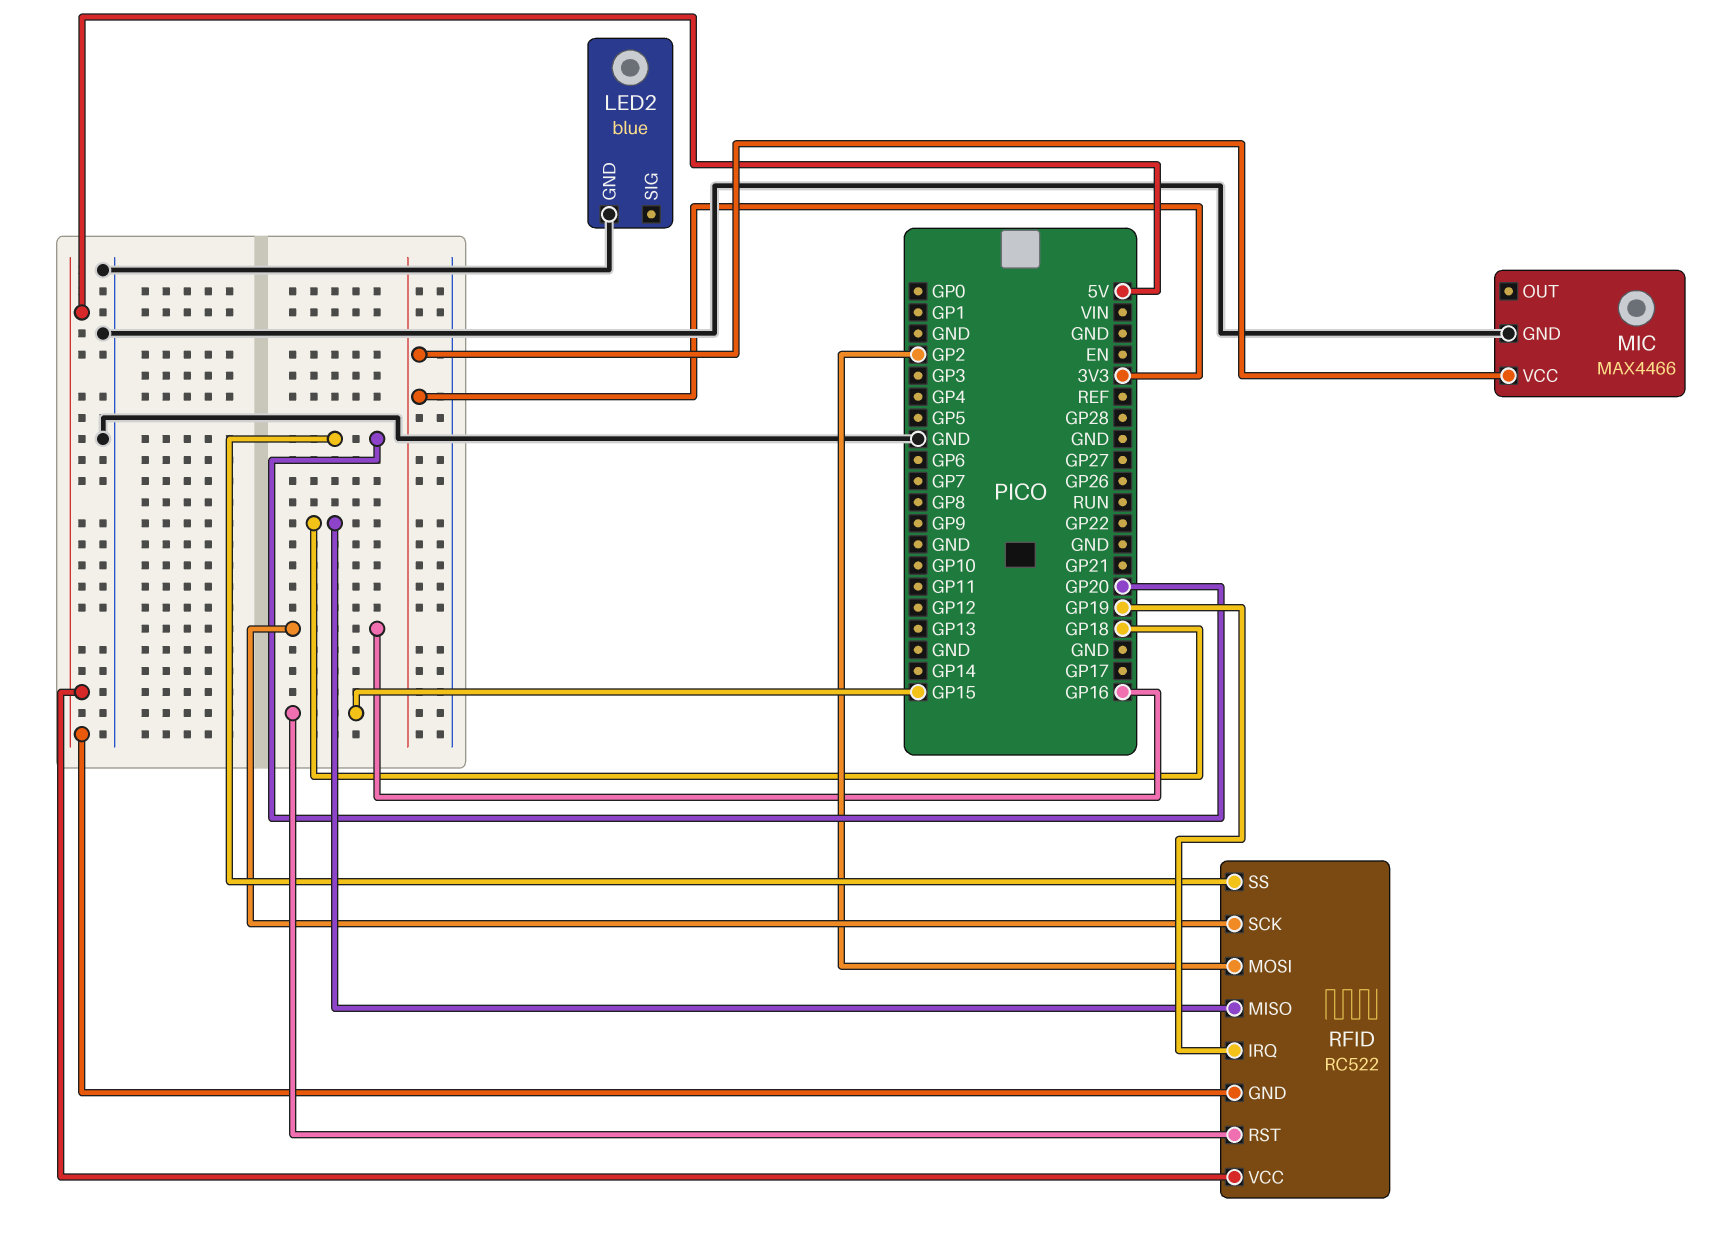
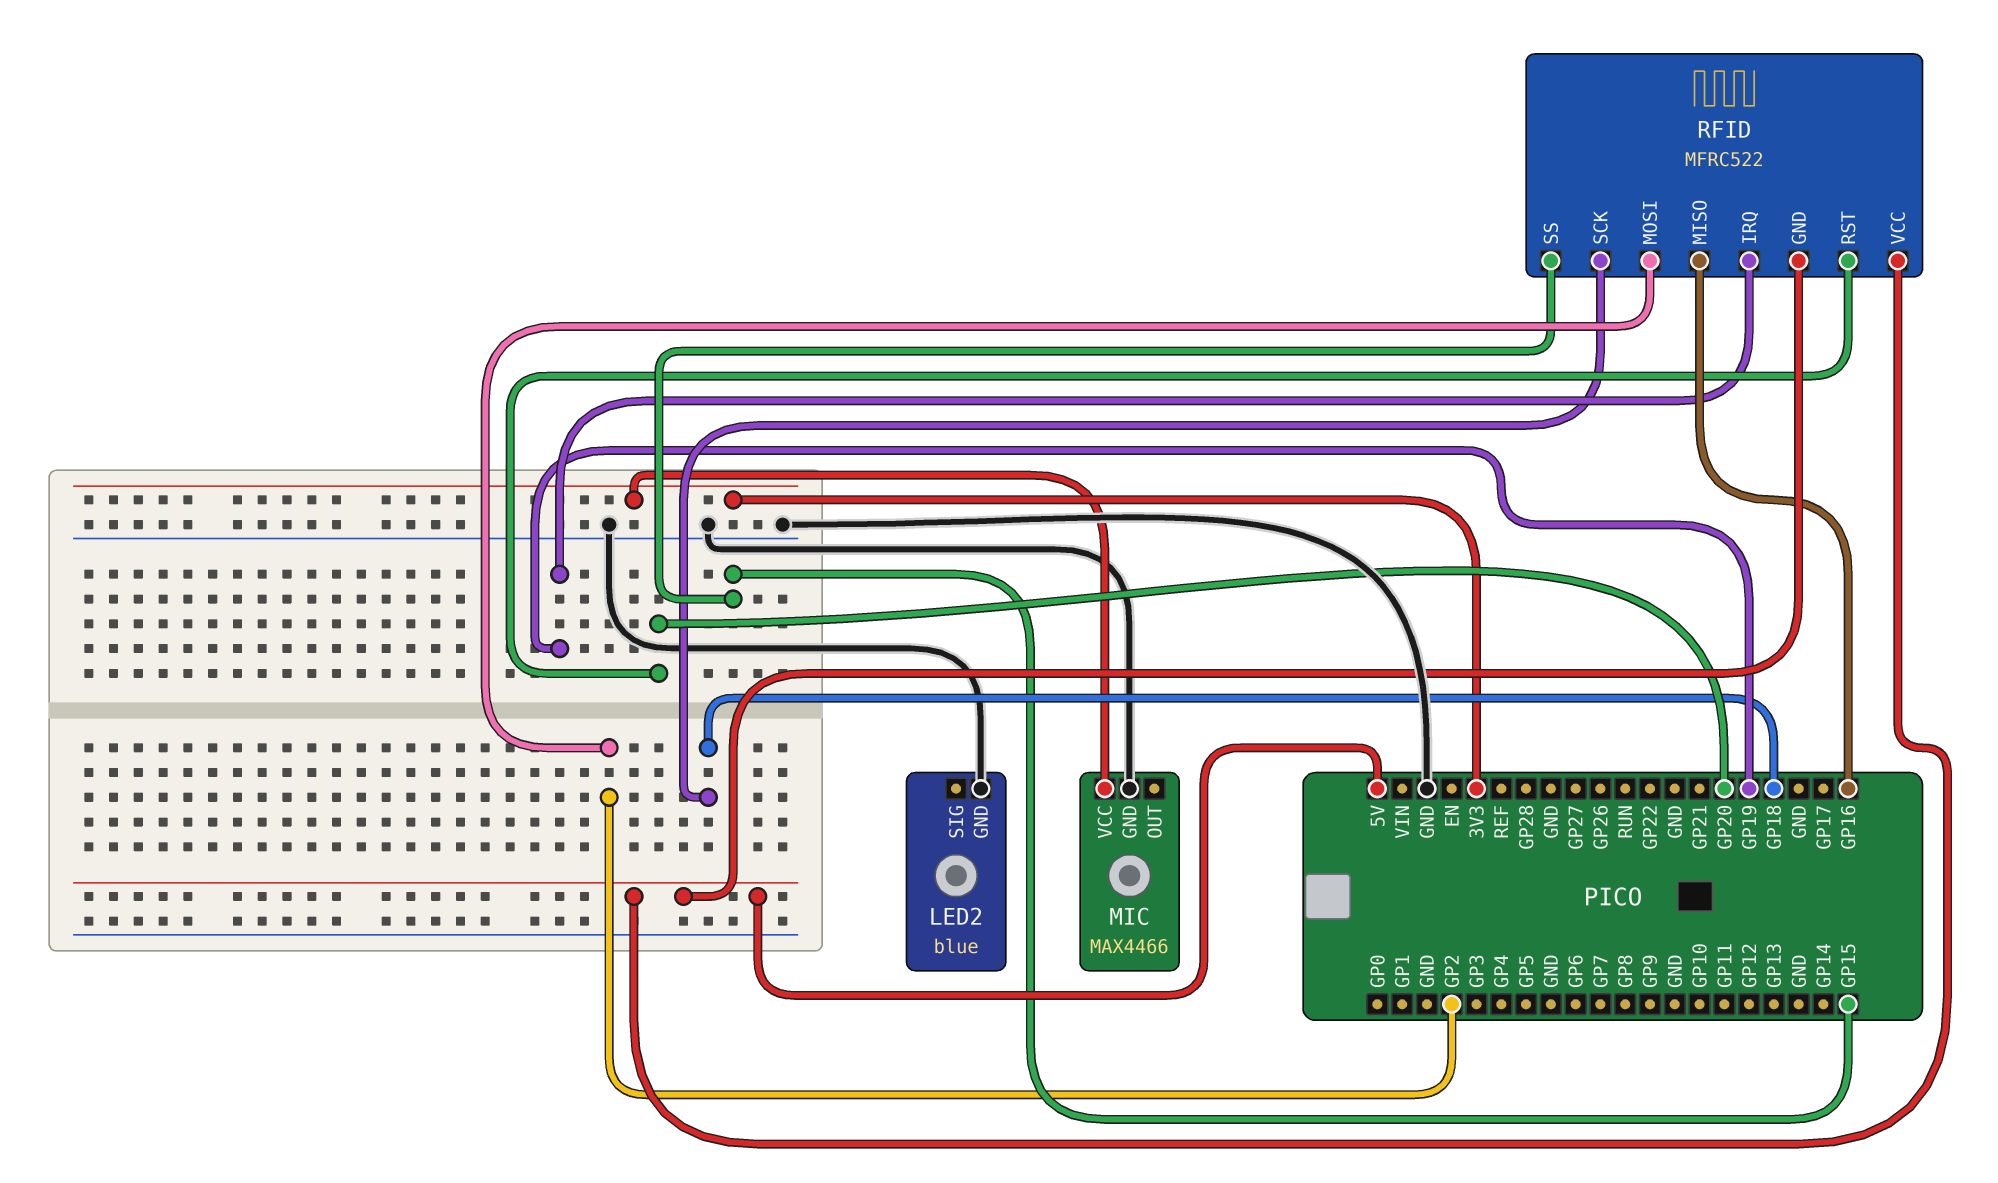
RFID: RC522 -> MFRC522
RFID pin MISO: GP18 -> GP16
RFID pin RST: GP15 -> GP20
RFID pin SCK: GP16 -> GP18
RFID pin SS: GP20 -> GP15

